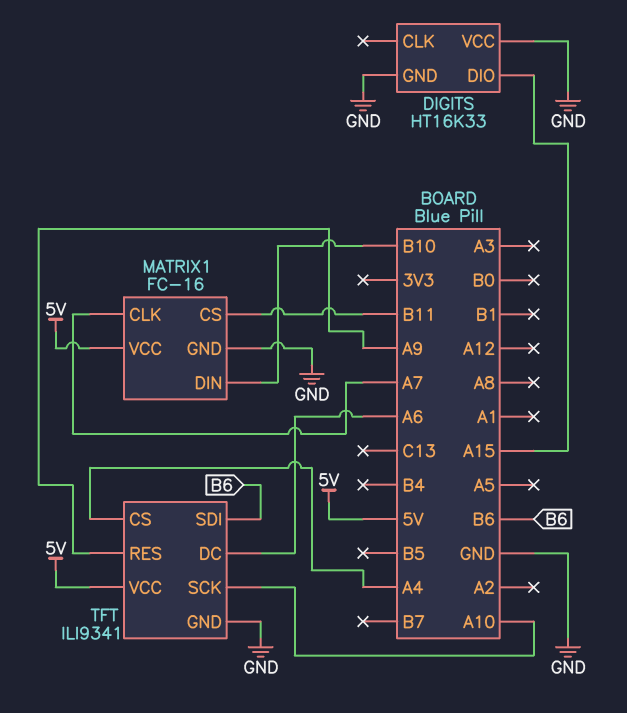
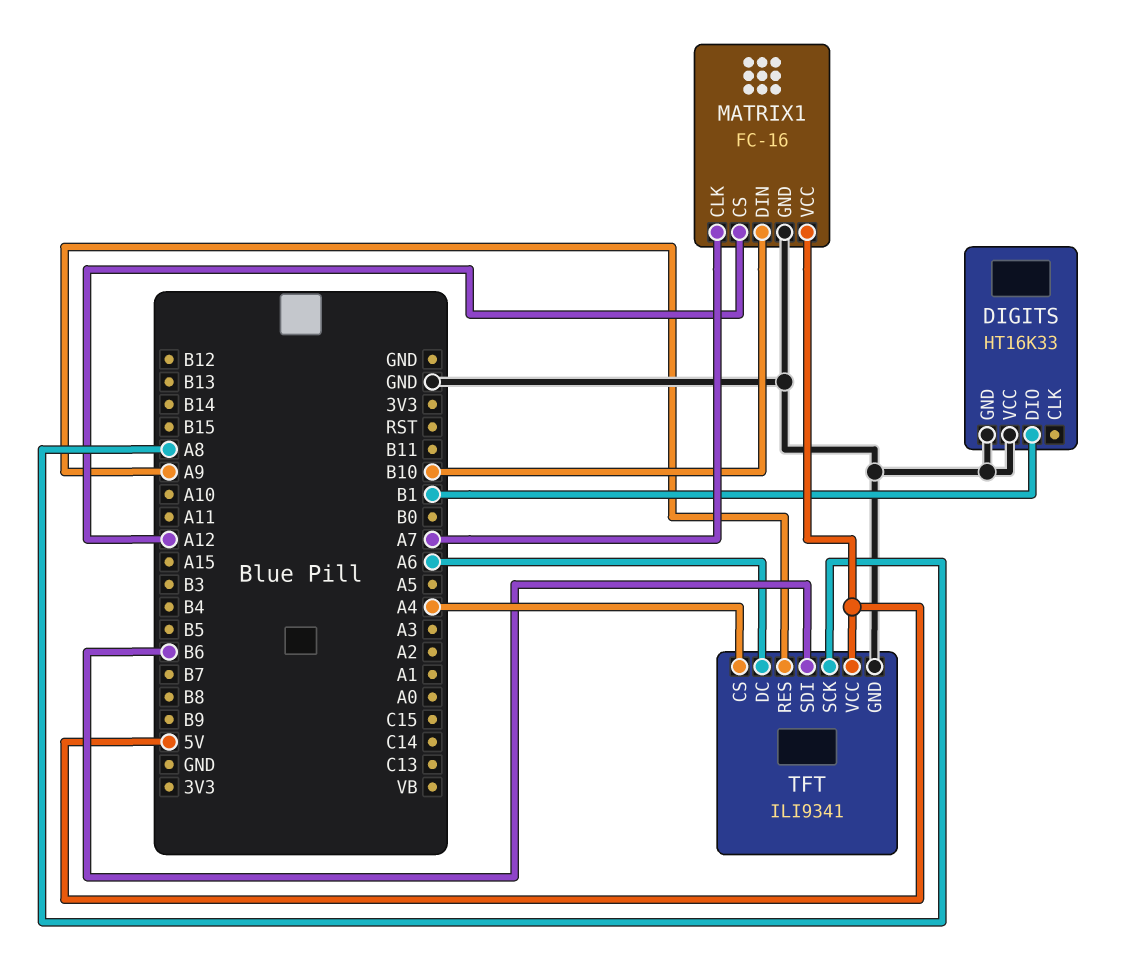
DIGITS pin DIO: A15 -> B1
MATRIX1 pin CS: B11 -> A12
TFT pin SCK: A10 -> A8

